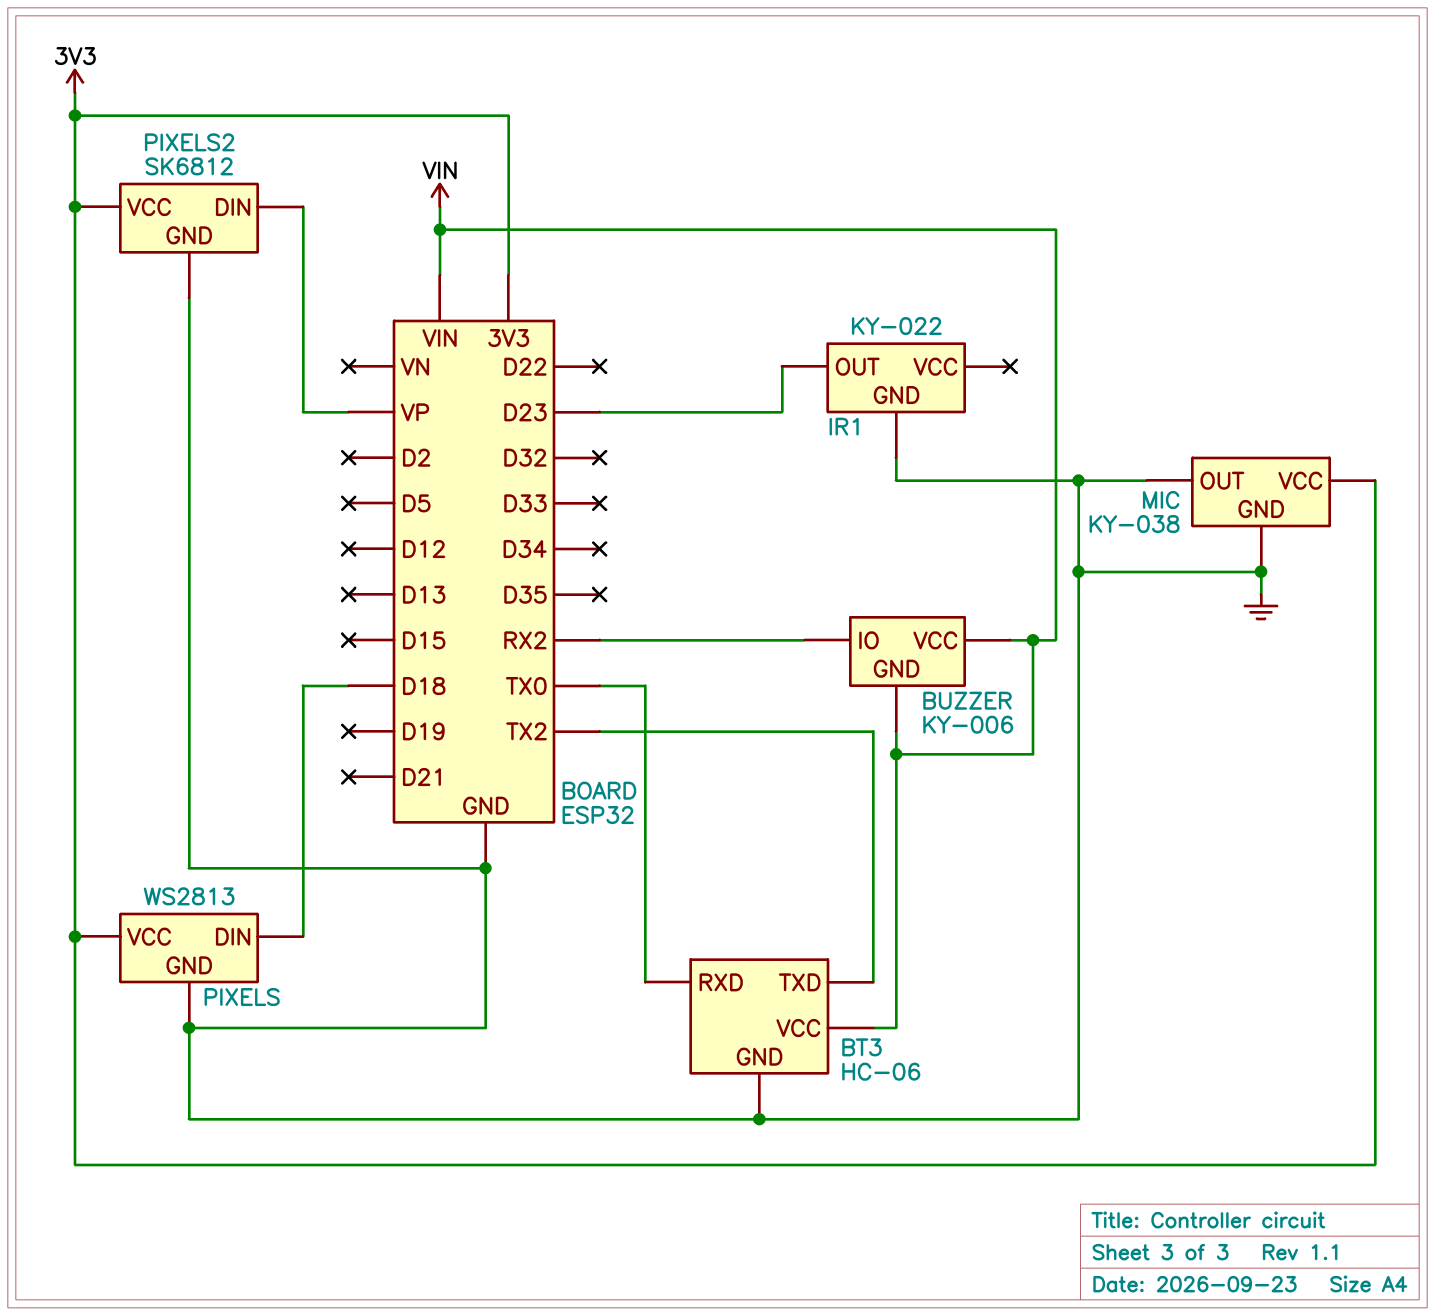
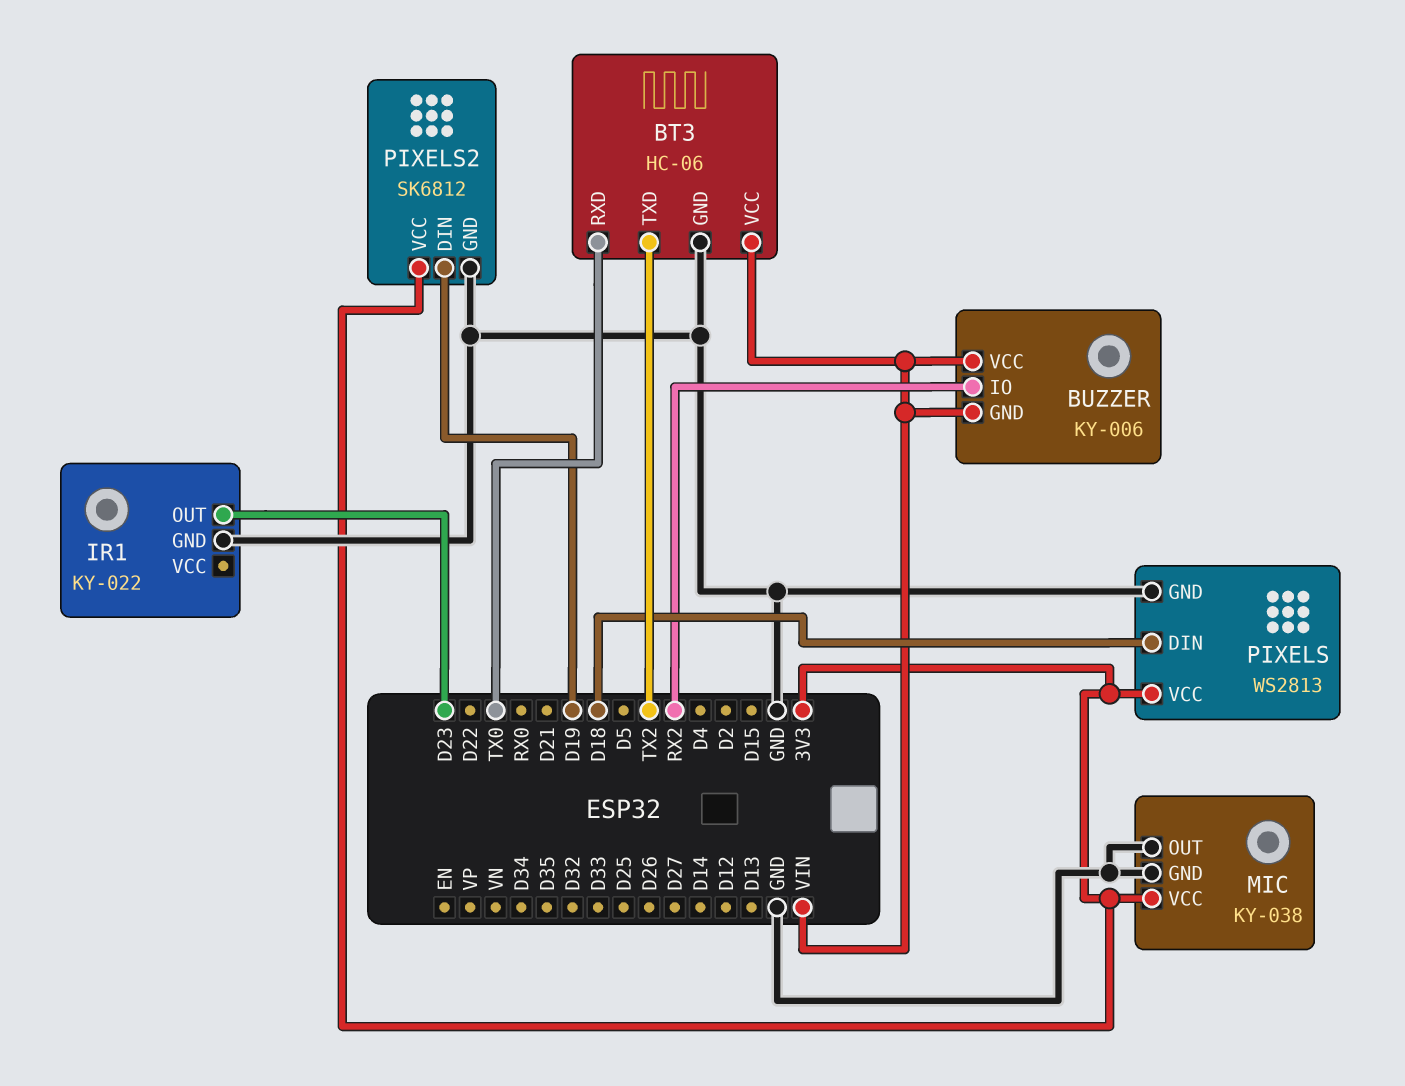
PIXELS2 pin DIN: VP -> D19

